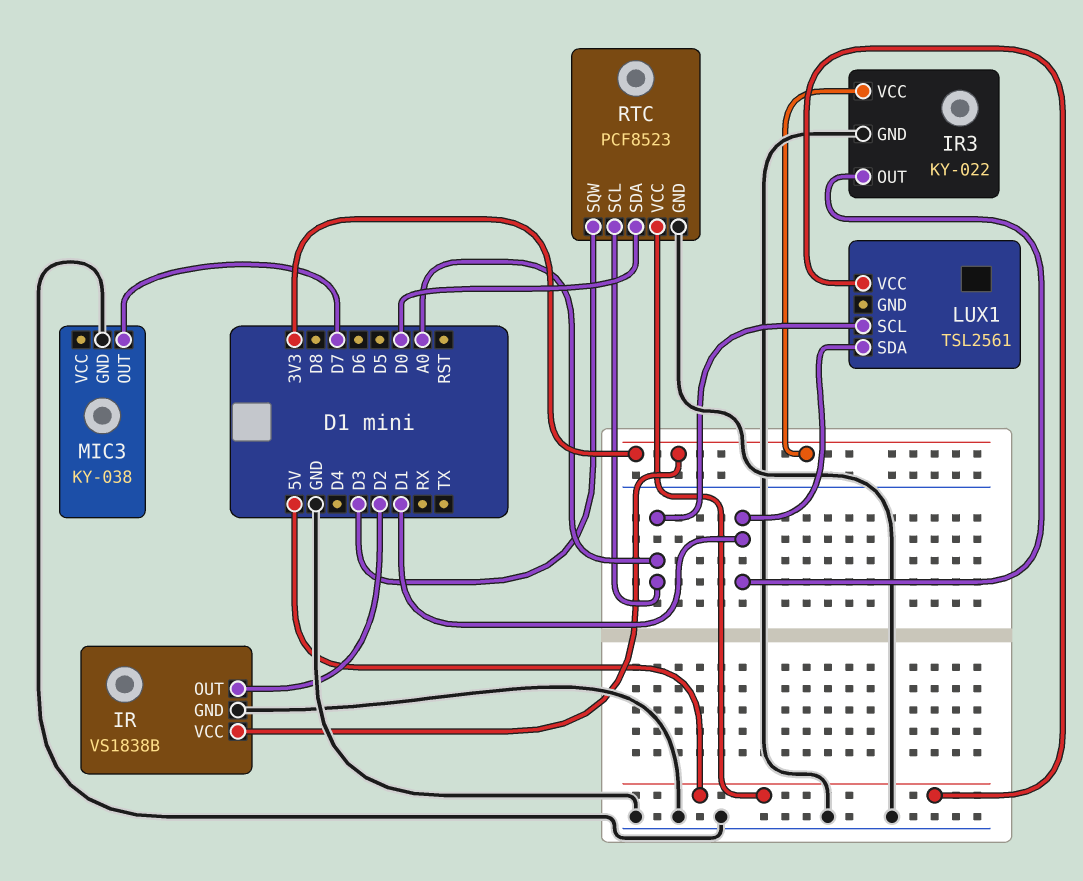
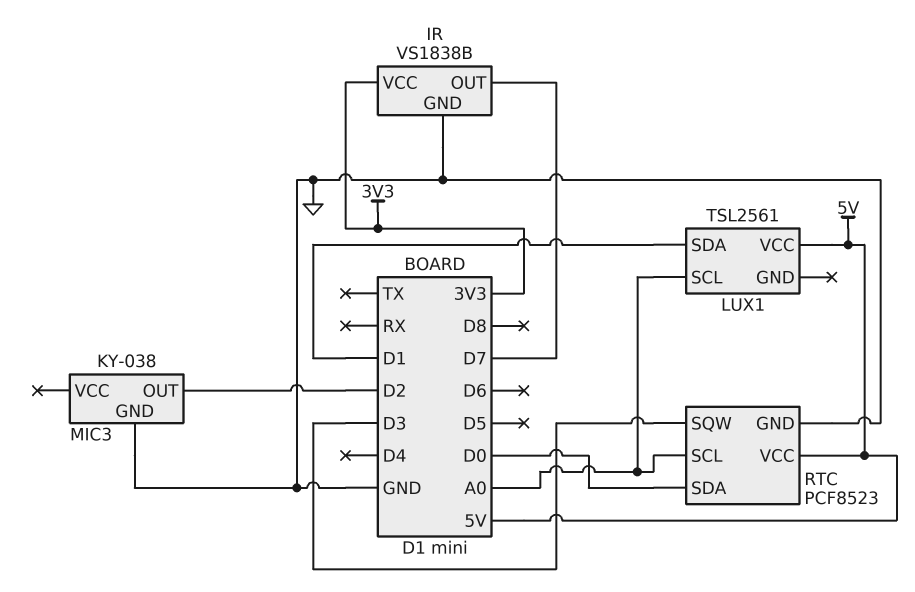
IR pin OUT: D2 -> D7
IR3: KY-022 -> none
IR3 pin GND: GND -> none
IR3 pin OUT: D1 -> none
IR3 pin VCC: 3V3 -> none
MIC3 pin OUT: D7 -> D2

